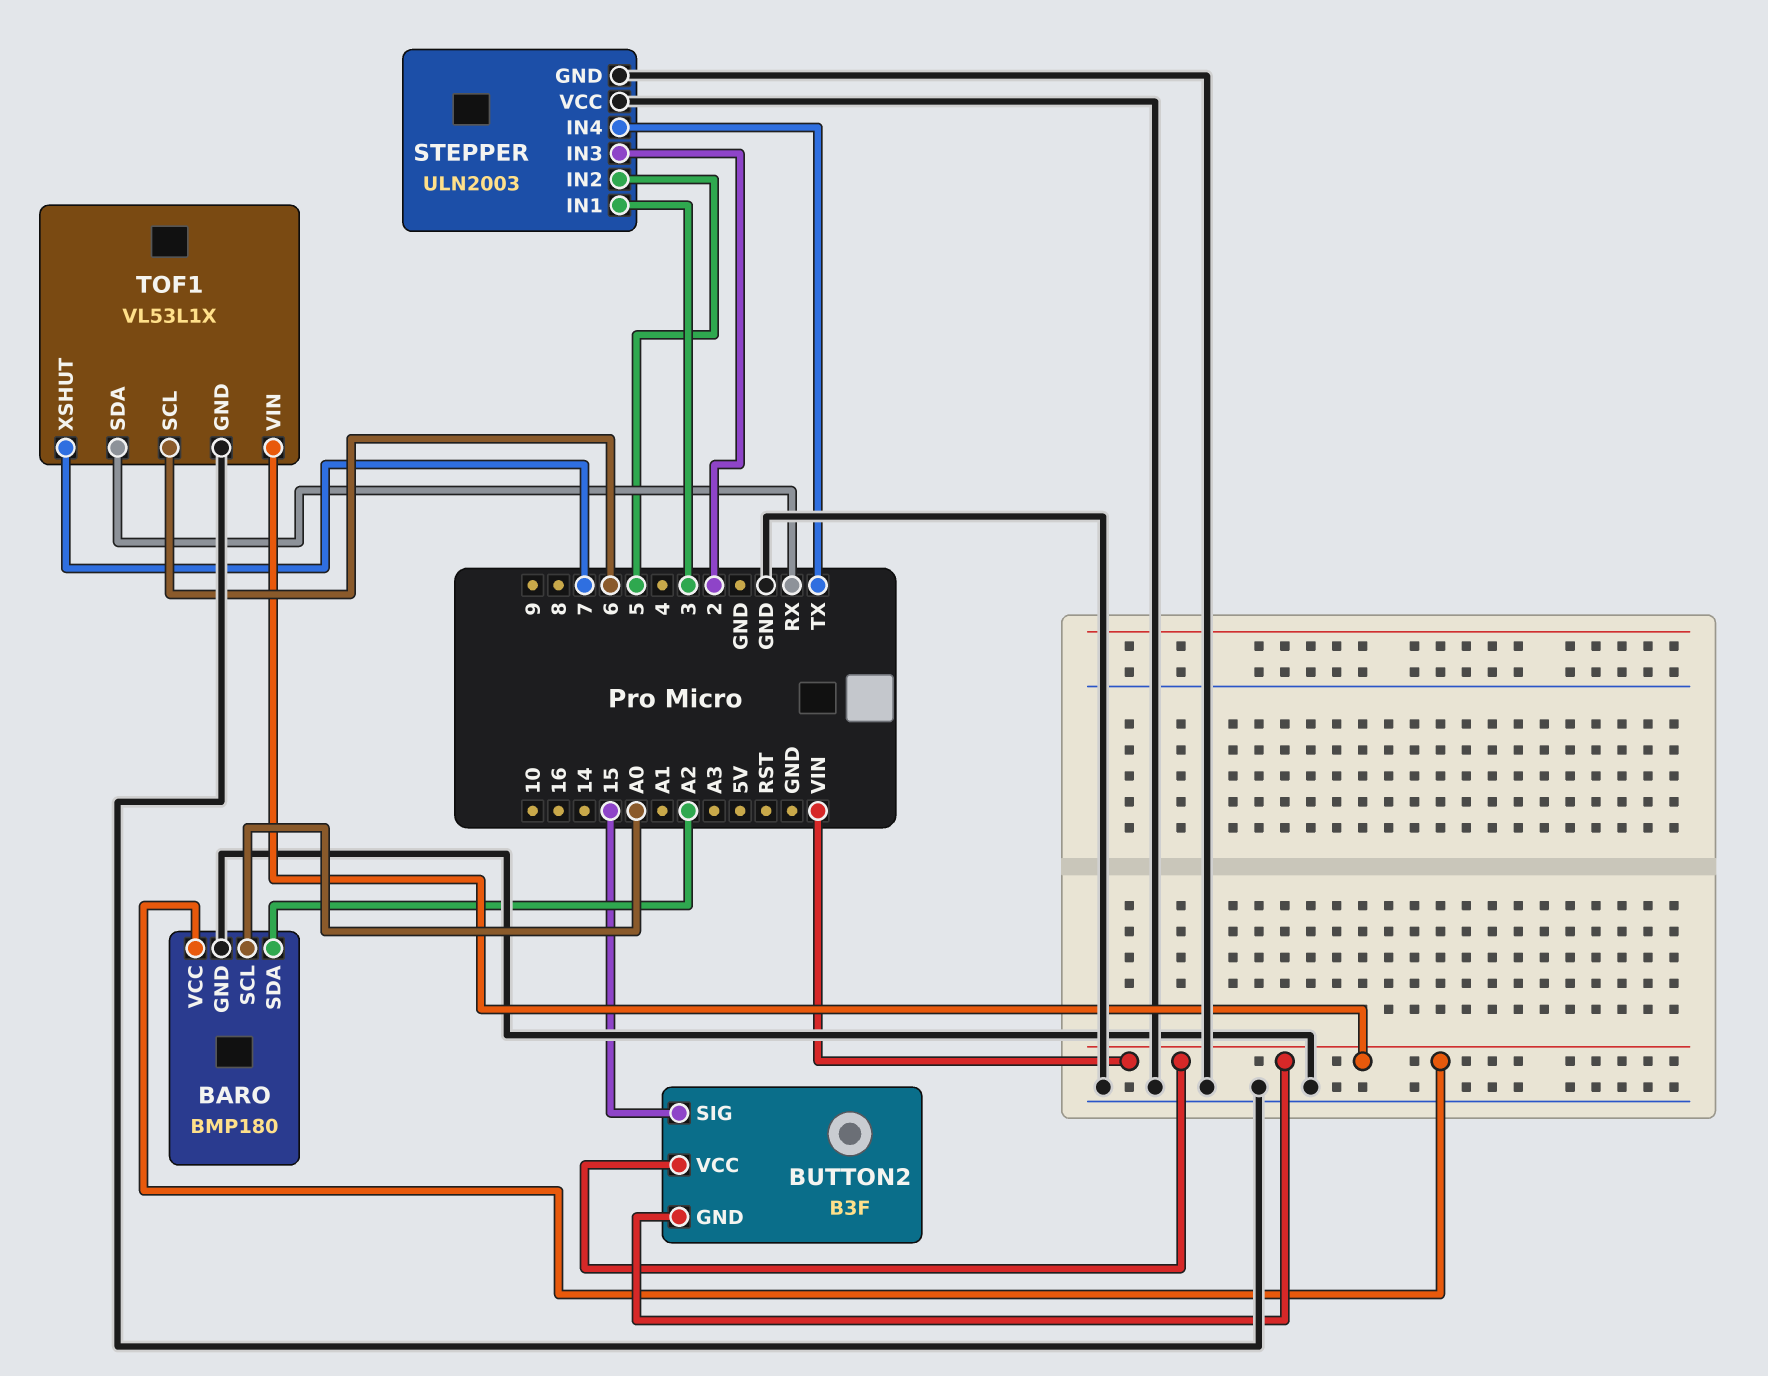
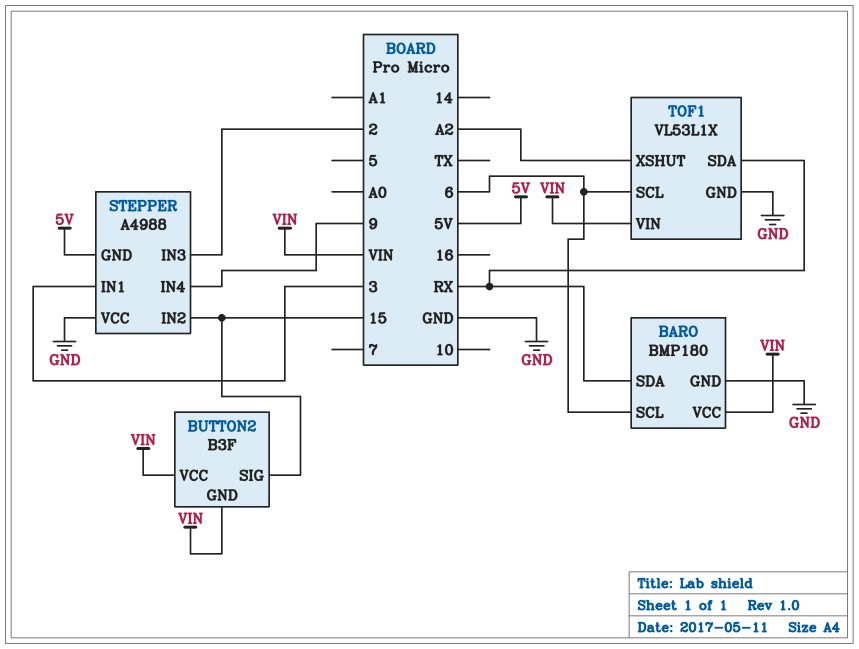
BARO pin SCL: A0 -> 6
BARO pin SDA: A2 -> RX
STEPPER: ULN2003 -> A4988
STEPPER pin GND: GND -> 5V
STEPPER pin IN2: 5 -> 15
STEPPER pin IN4: TX -> 9
TOF1 pin XSHUT: 7 -> A2

